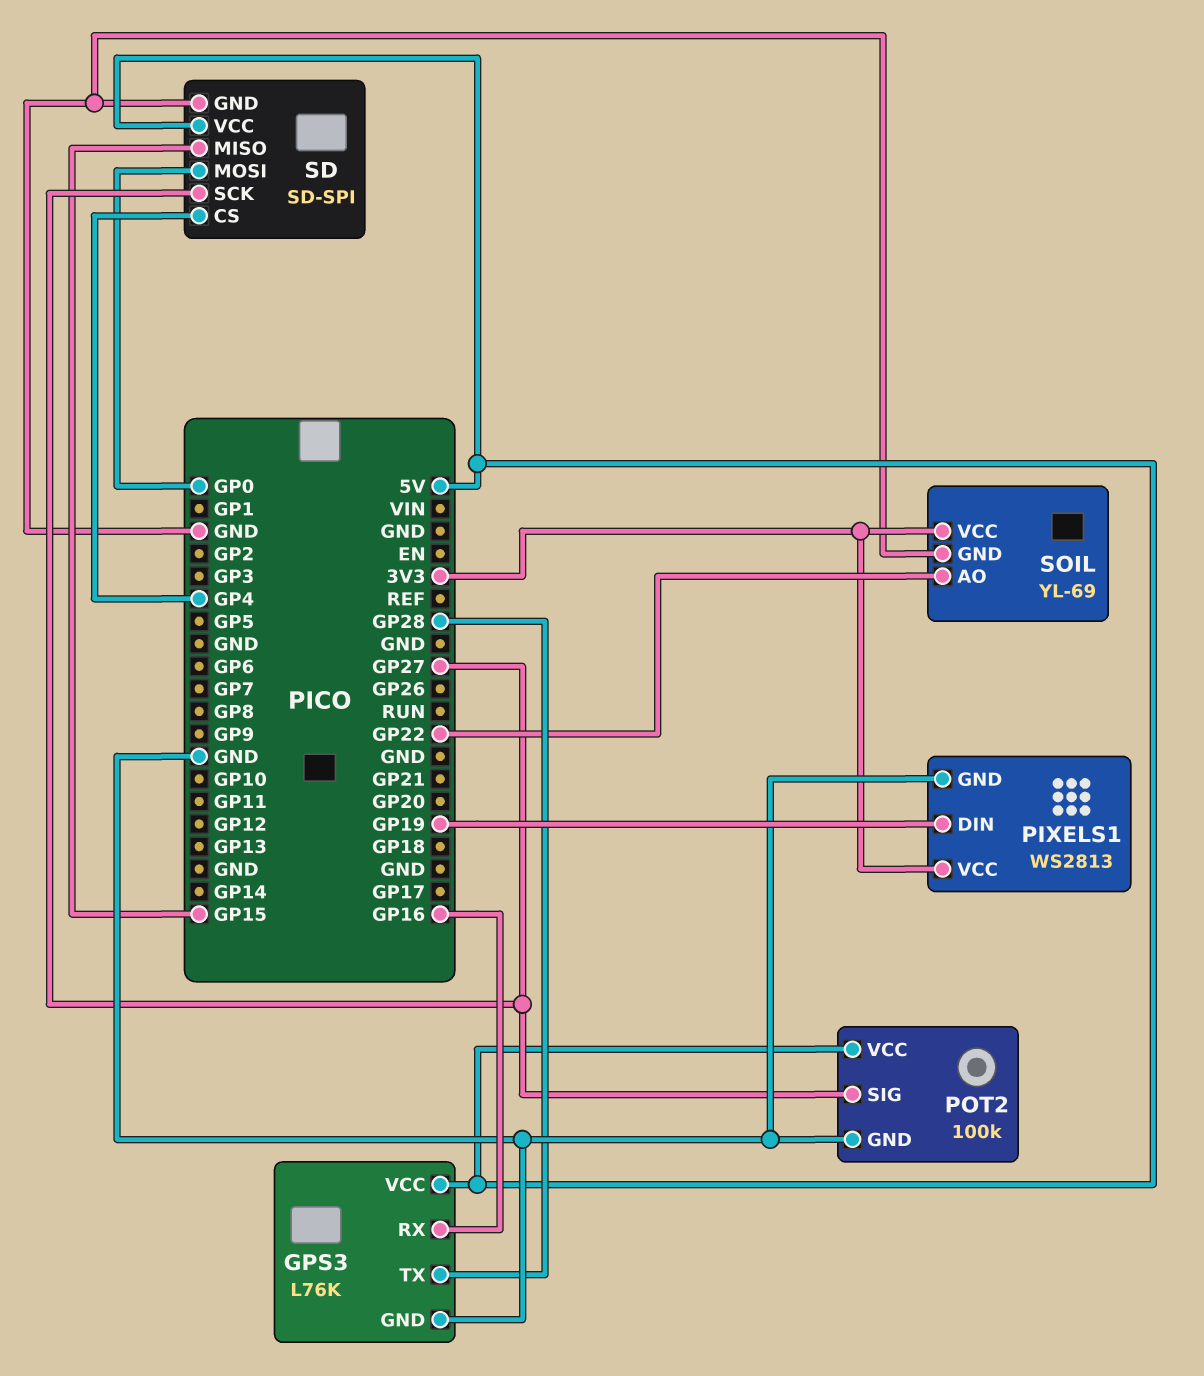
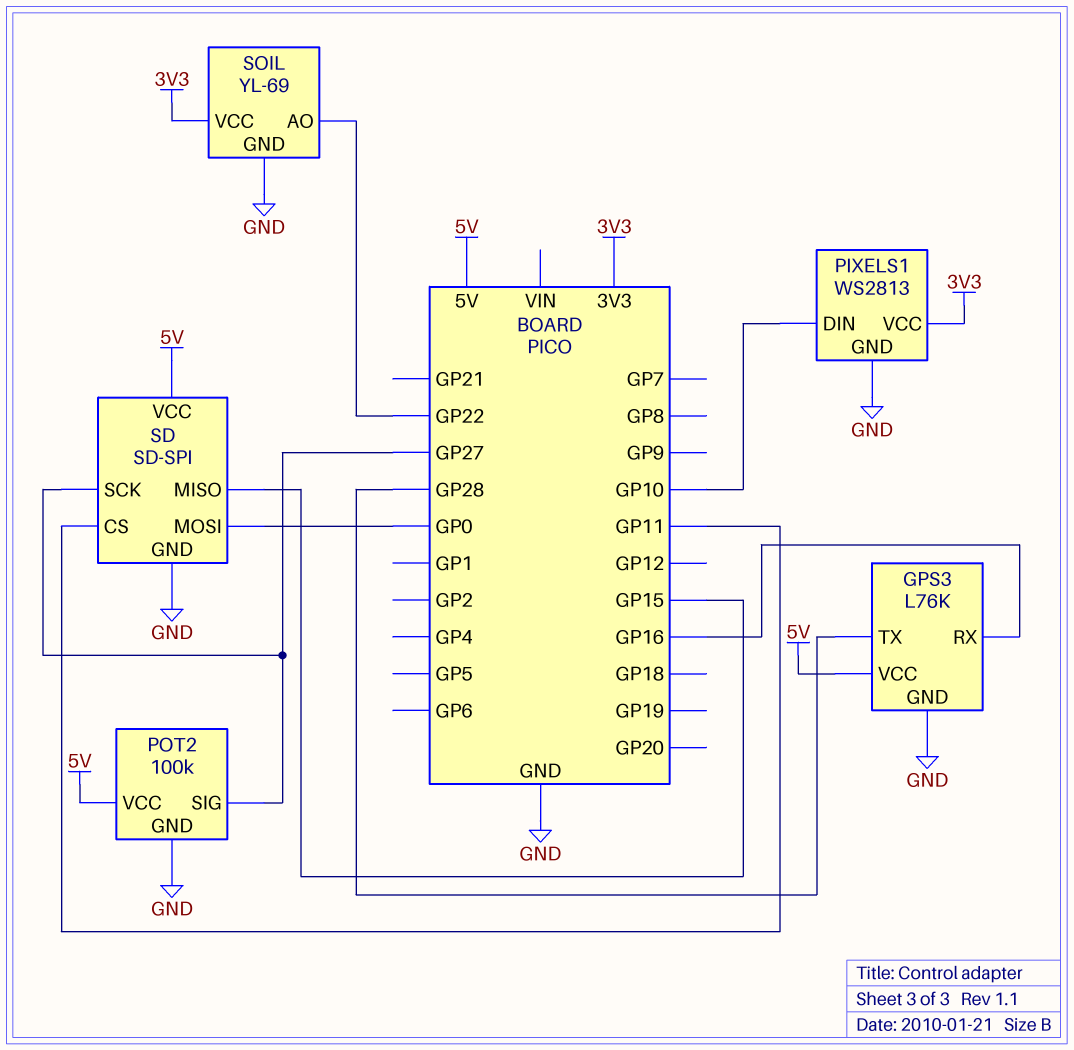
PIXELS1 pin DIN: GP19 -> GP10
SD pin CS: GP4 -> GP11

